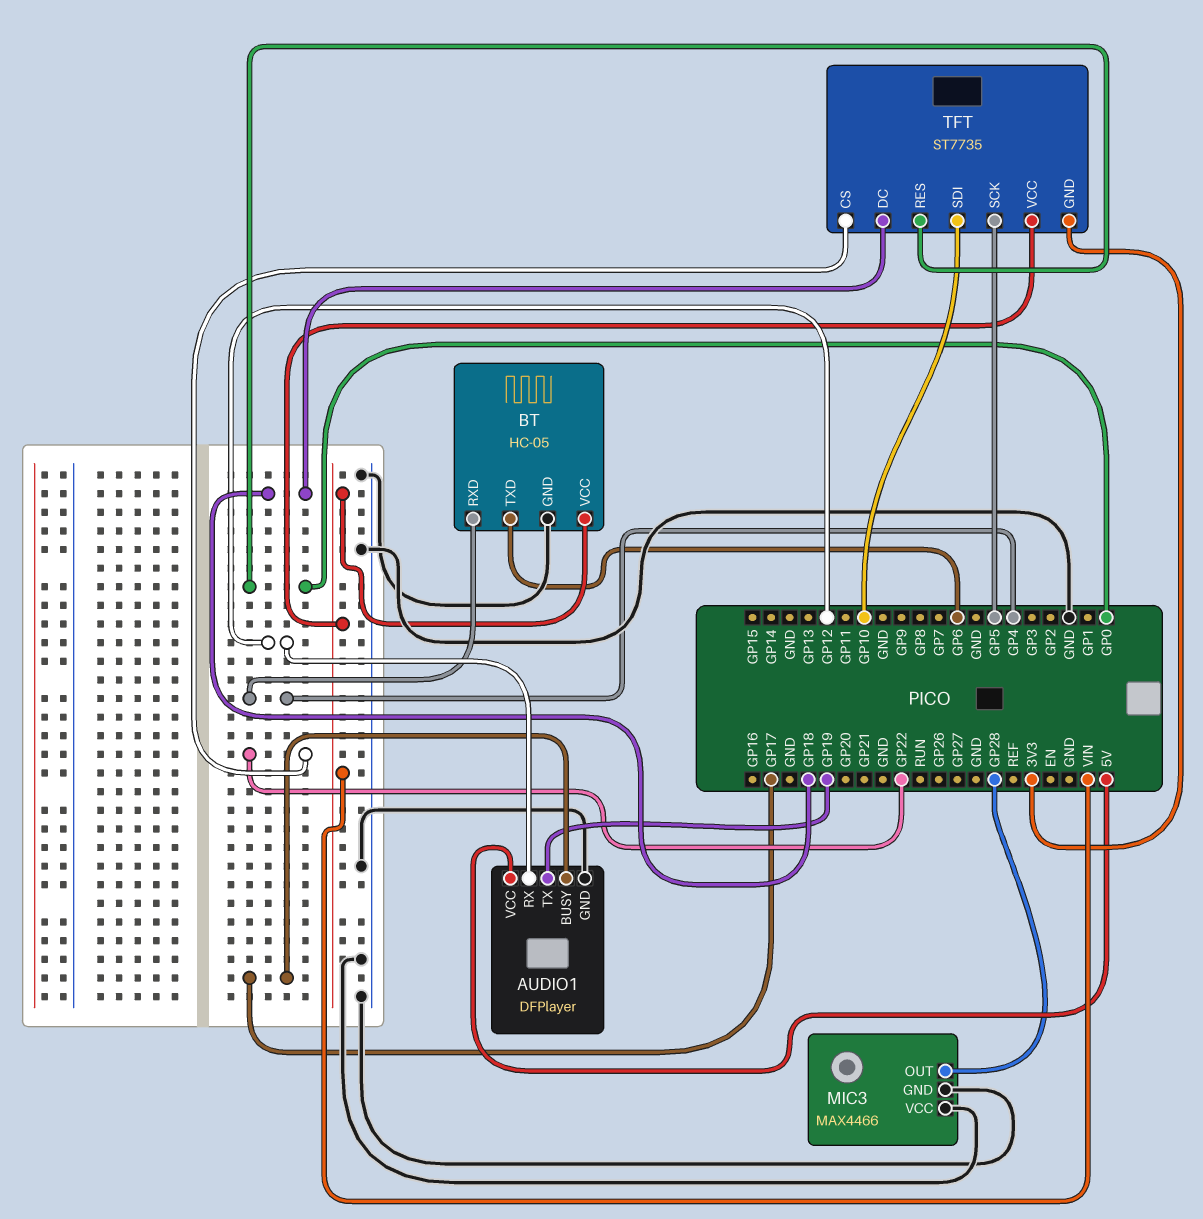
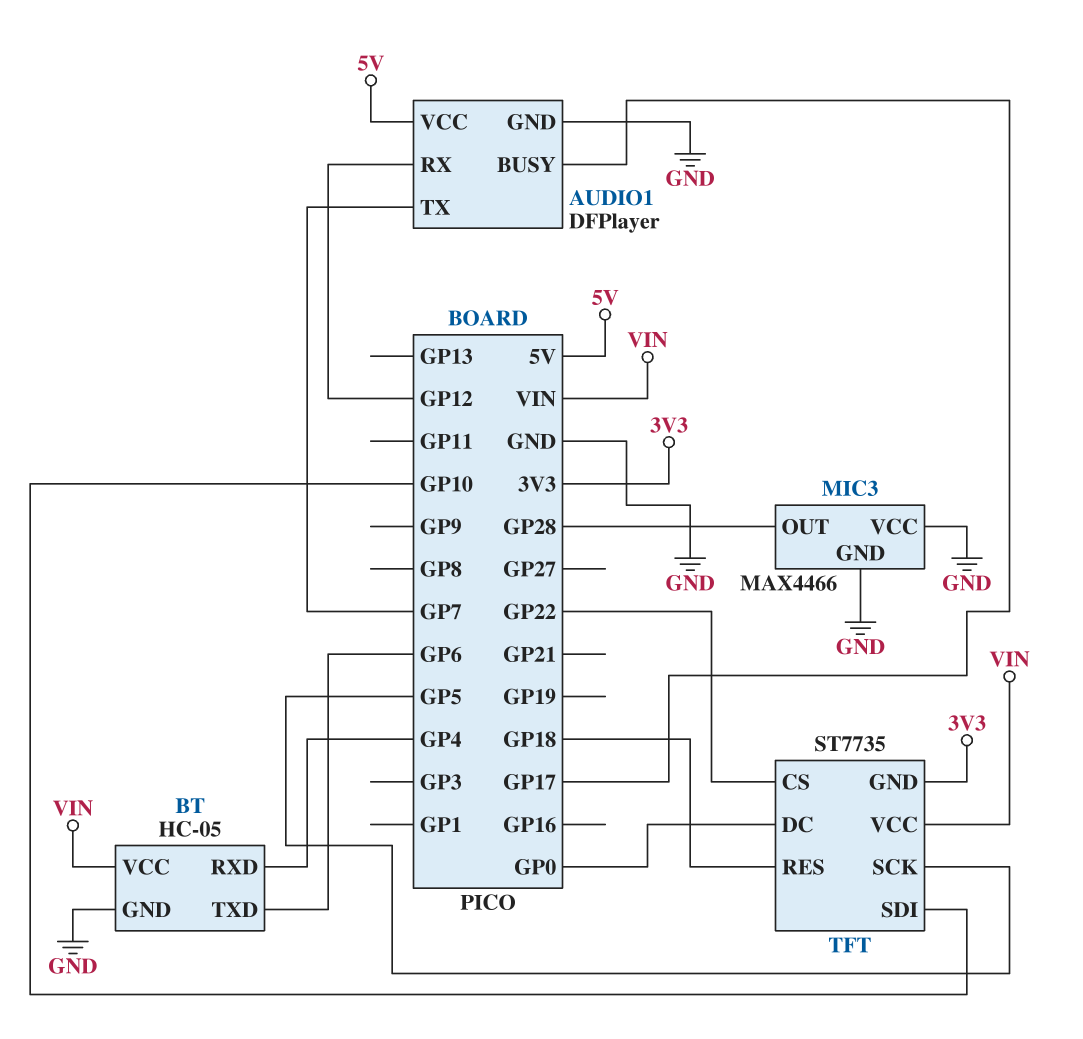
AUDIO1 pin TX: GP19 -> GP7
TFT pin DC: GP18 -> GP0
TFT pin RES: GP0 -> GP18

